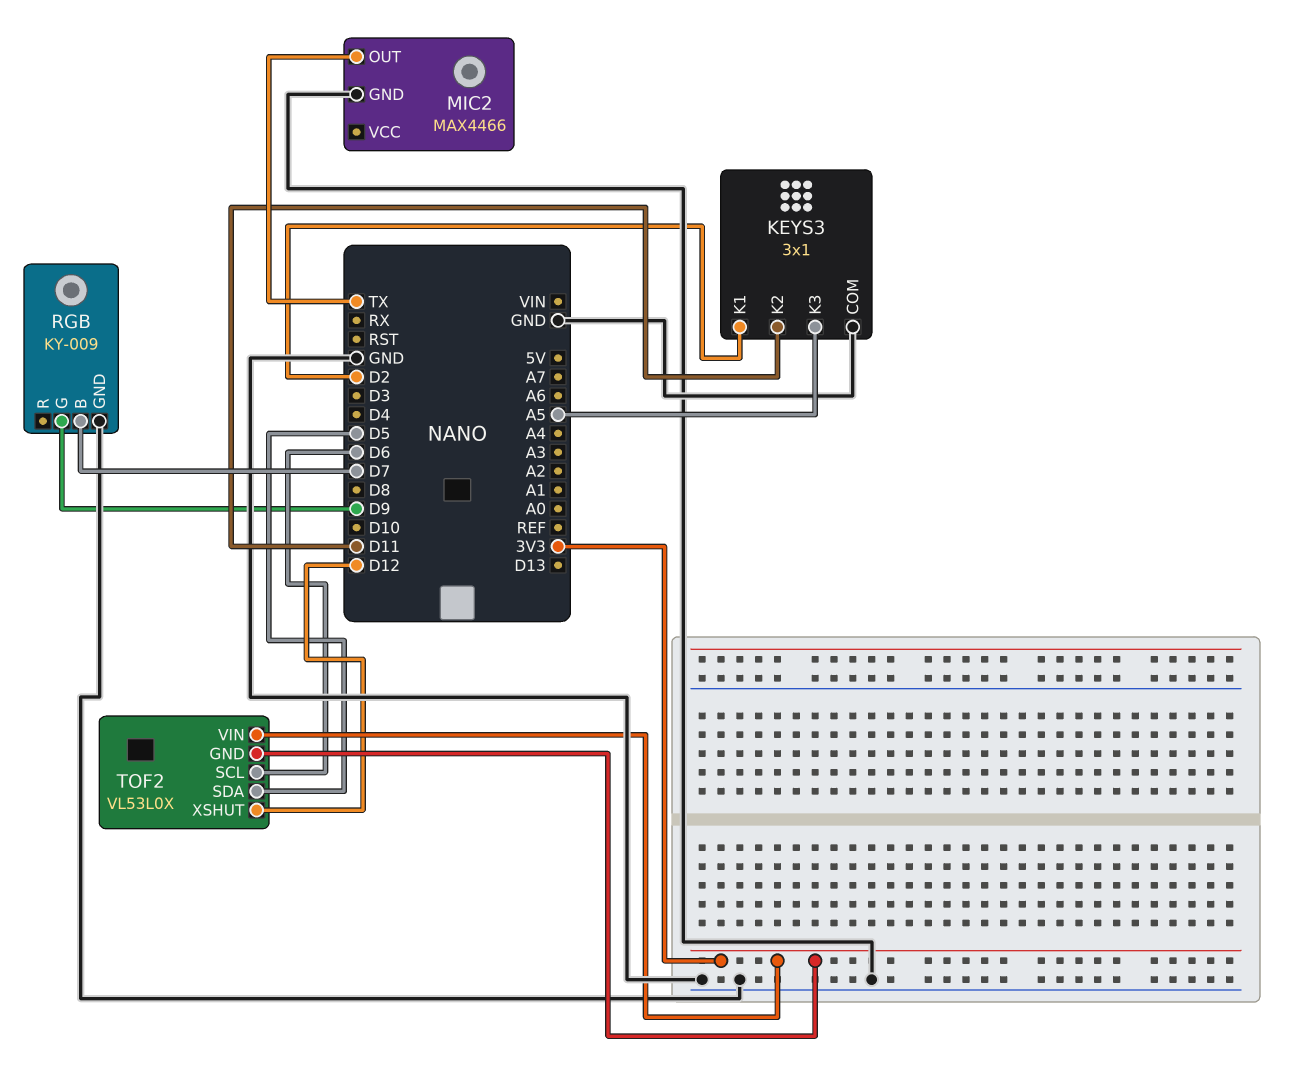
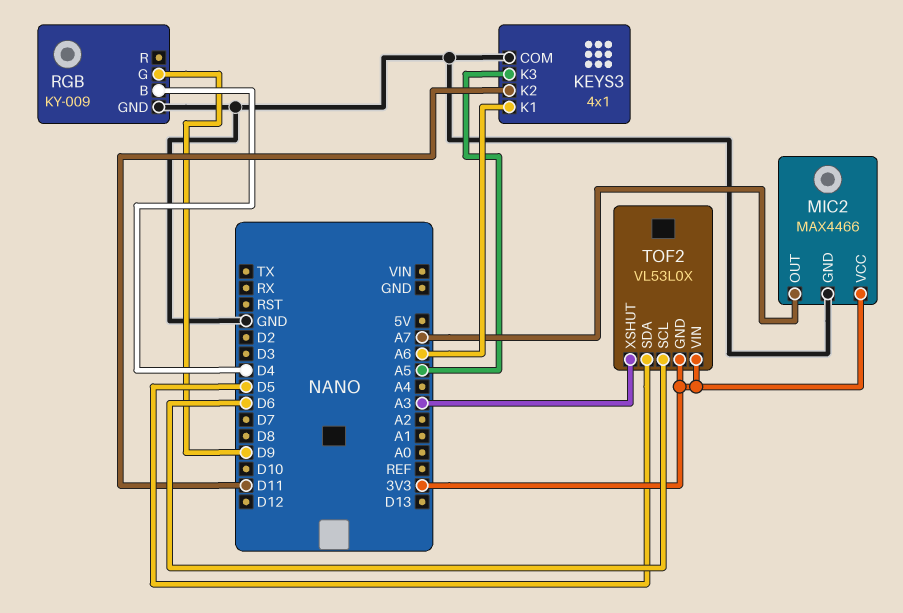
KEYS3: 3x1 -> 4x1
KEYS3 pin K1: D2 -> A6
MIC2 pin OUT: TX -> A7
MIC2 pin VCC: none -> 3V3
RGB pin B: D7 -> D4
TOF2 pin XSHUT: D12 -> A3

